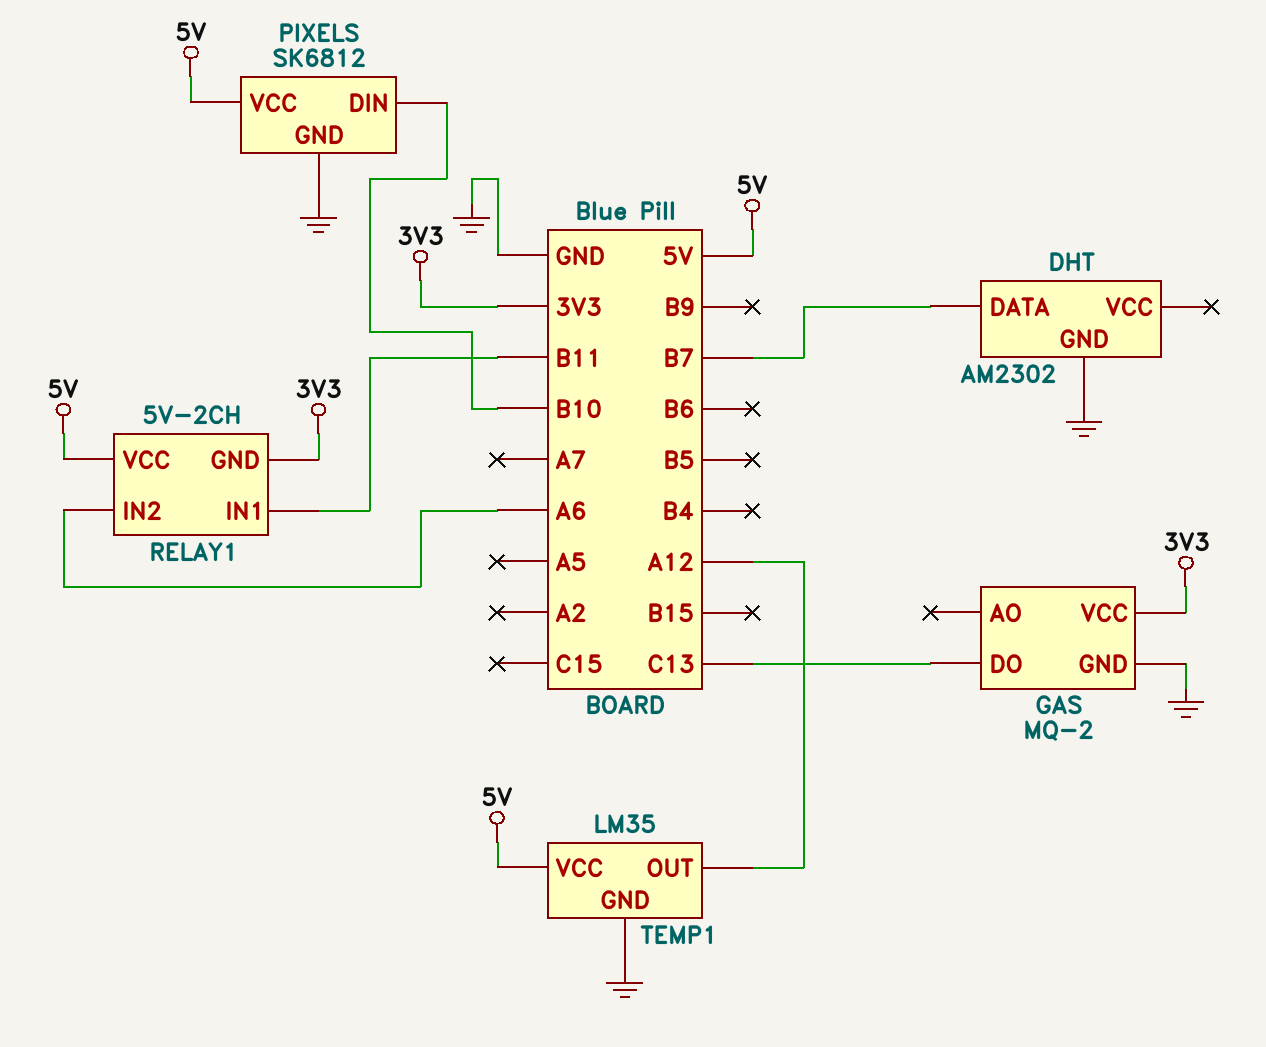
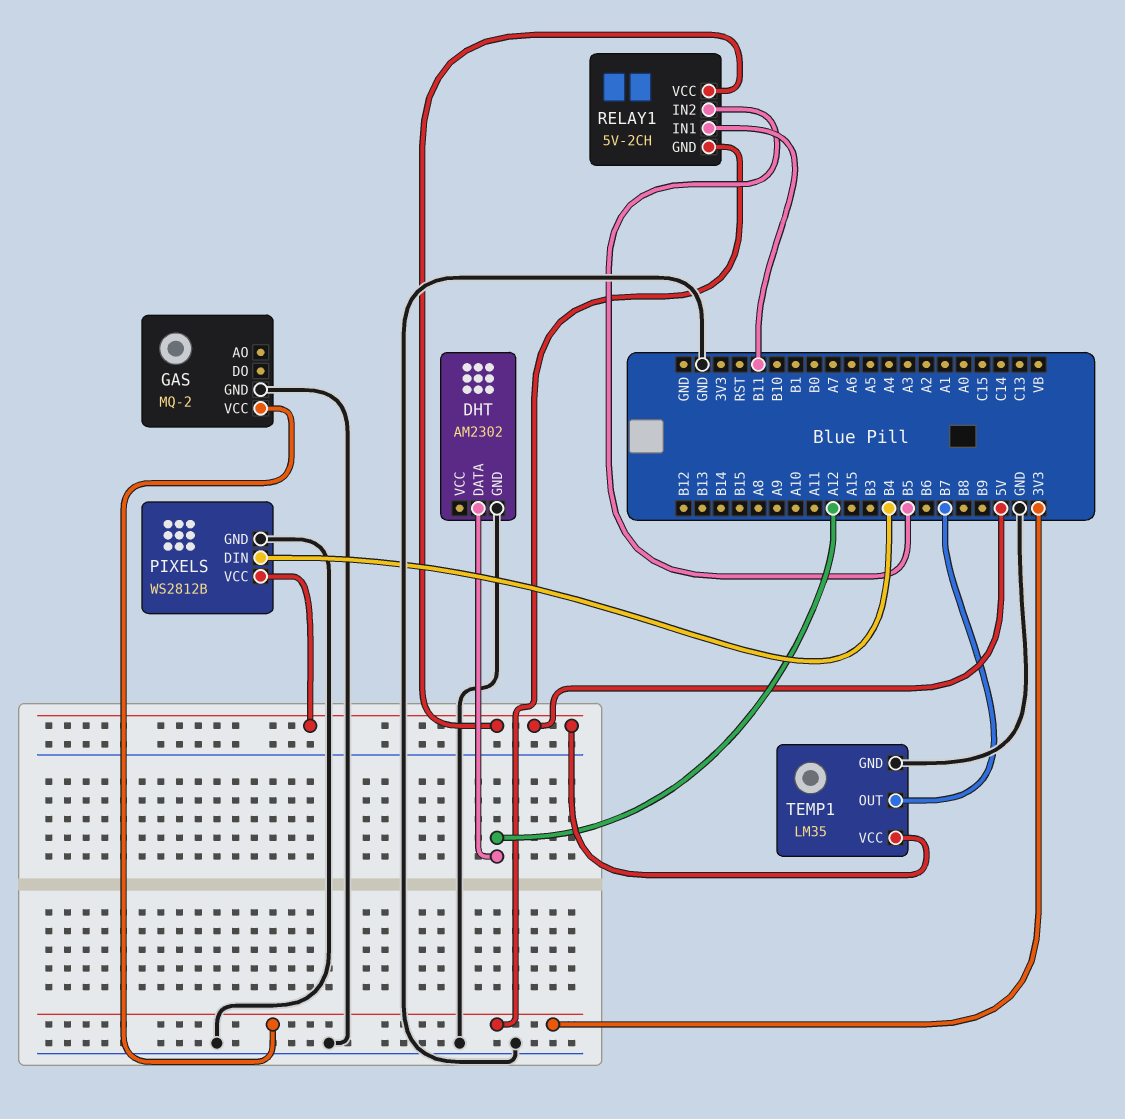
DHT pin DATA: B7 -> A12
GAS pin DO: C13 -> none
PIXELS: SK6812 -> WS2812B
PIXELS pin DIN: B10 -> B4
RELAY1 pin IN2: A6 -> B5
TEMP1 pin OUT: A12 -> B7

